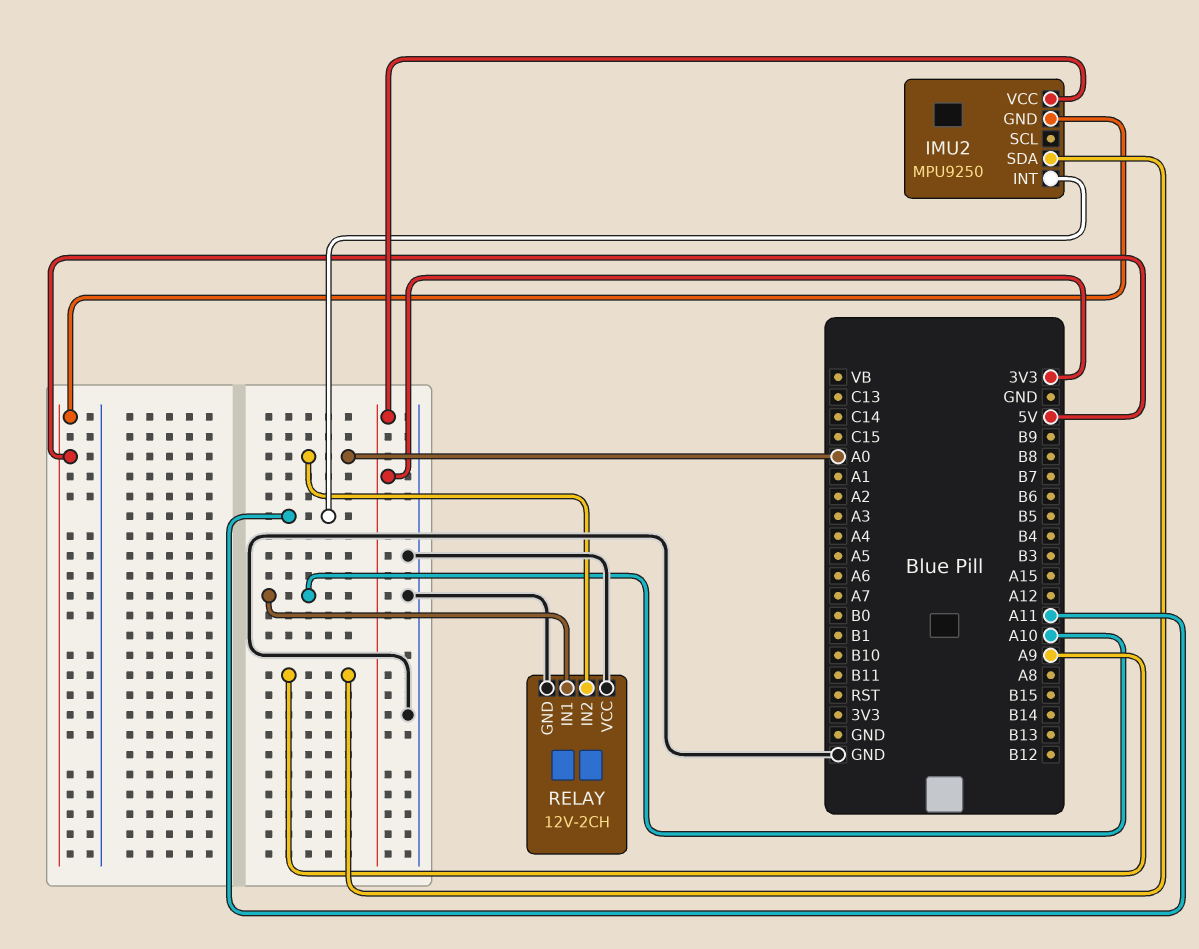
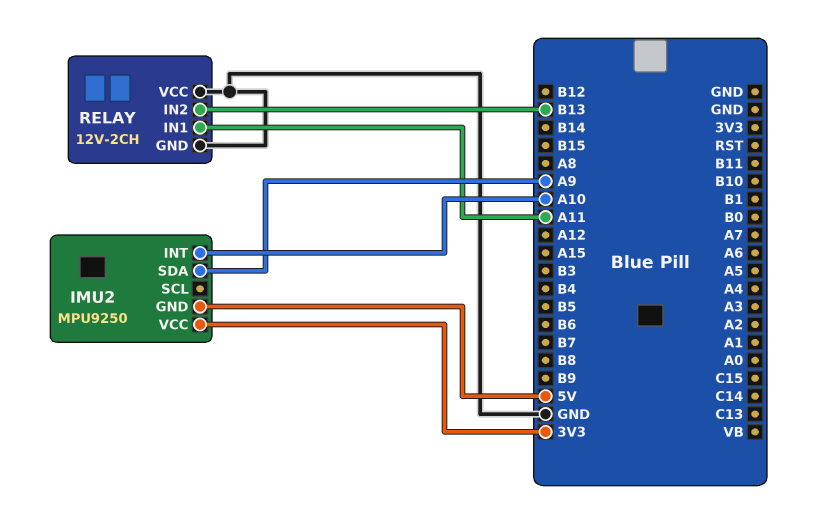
IMU2 pin INT: A11 -> A10
RELAY pin IN1: A10 -> A11
RELAY pin IN2: A0 -> B13

